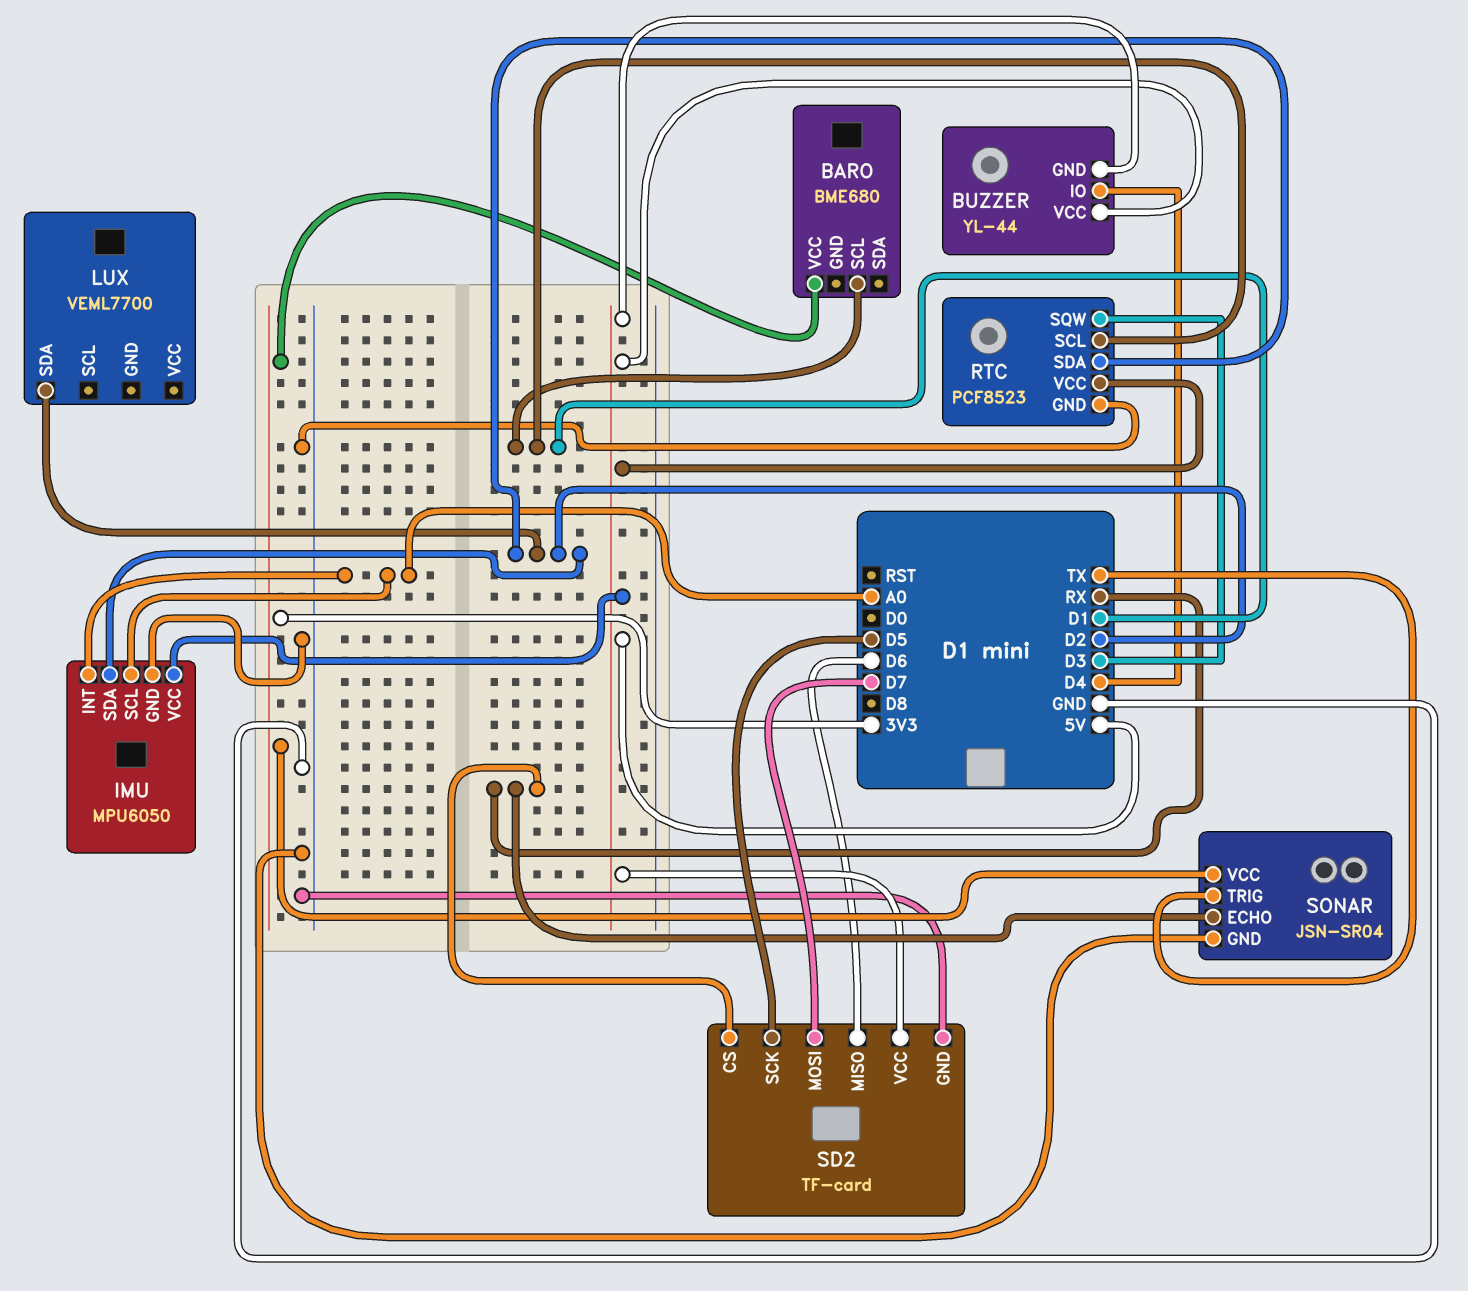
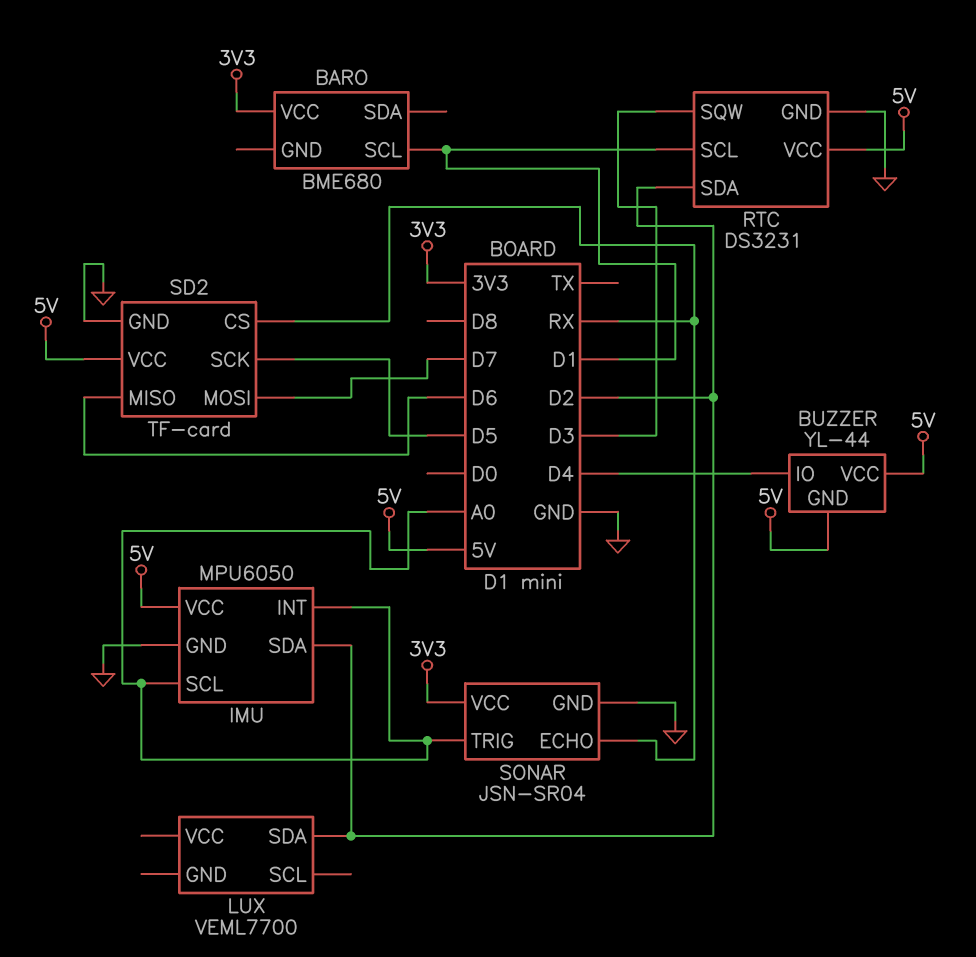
RTC: PCF8523 -> DS3231
SONAR pin TRIG: TX -> A0

